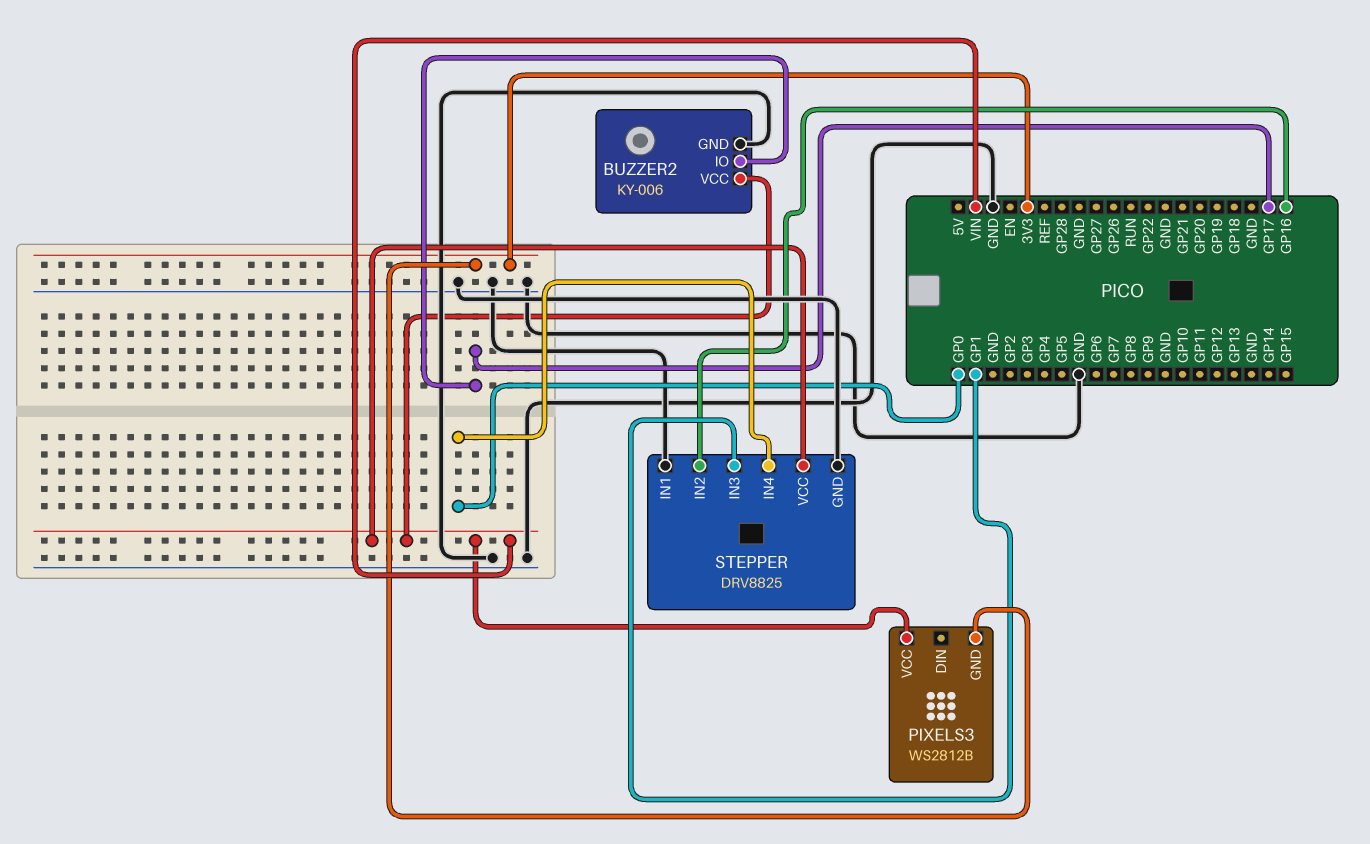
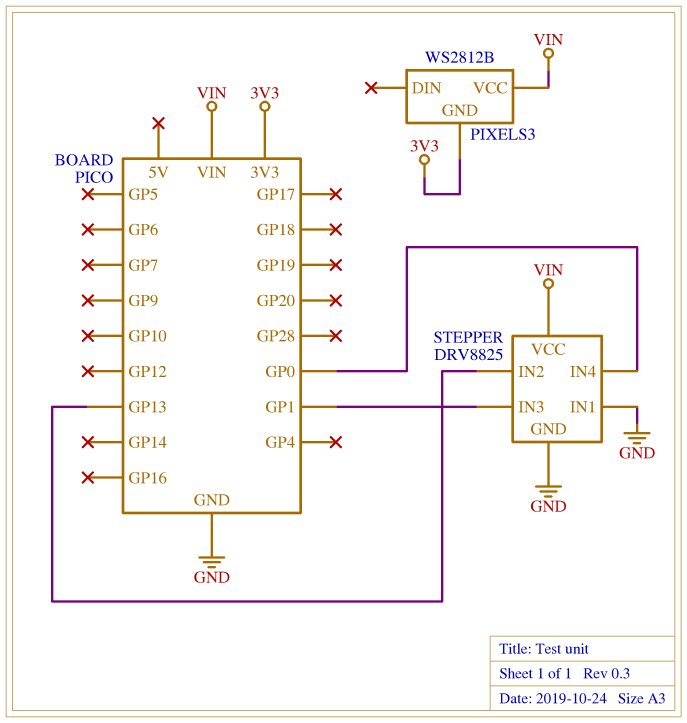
BUZZER2: KY-006 -> none
BUZZER2 pin GND: GND -> none
BUZZER2 pin IO: GP17 -> none
BUZZER2 pin VCC: VIN -> none
STEPPER pin IN2: GP16 -> GP13

